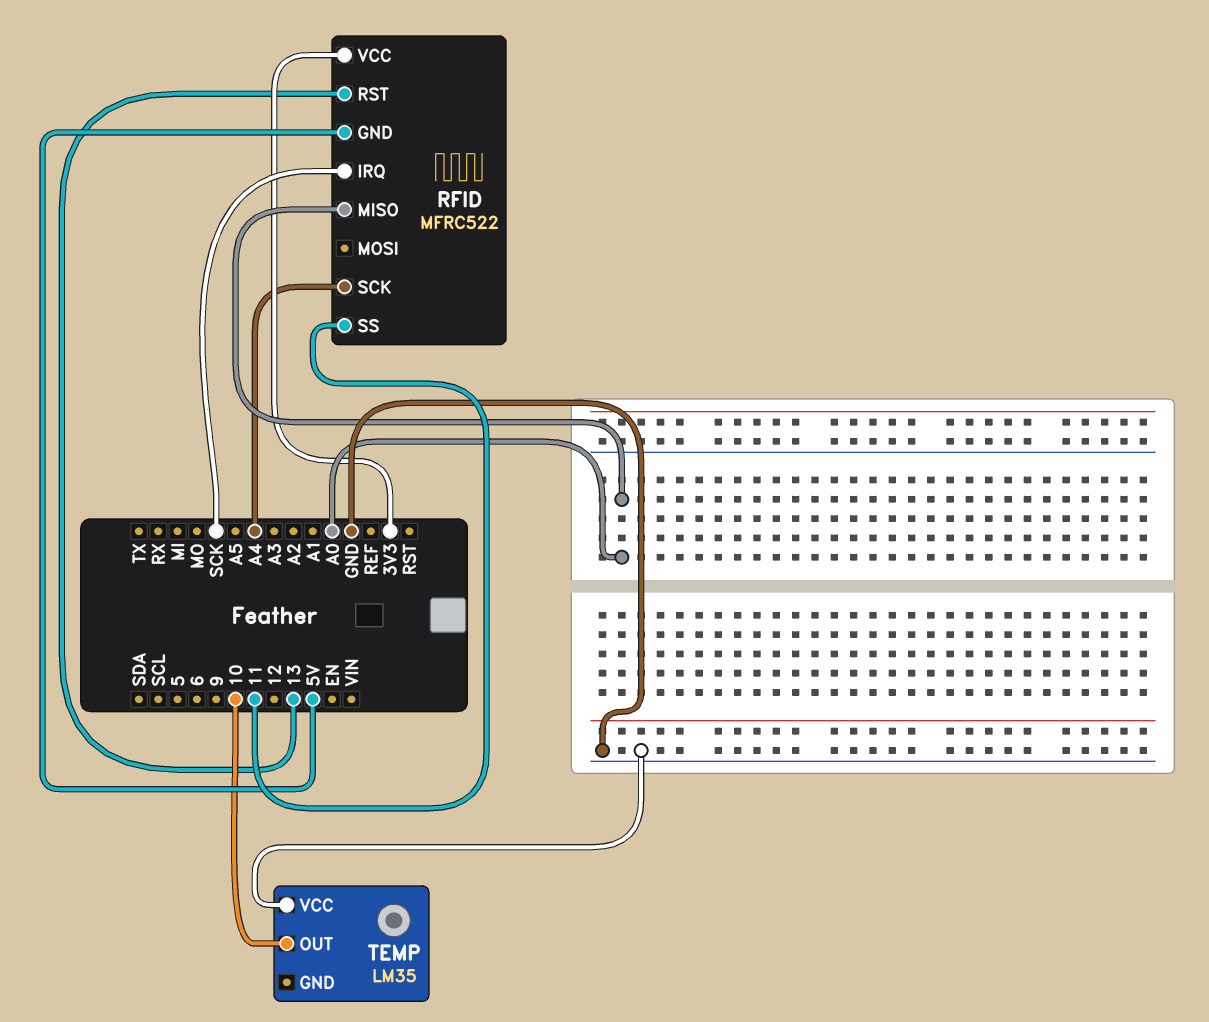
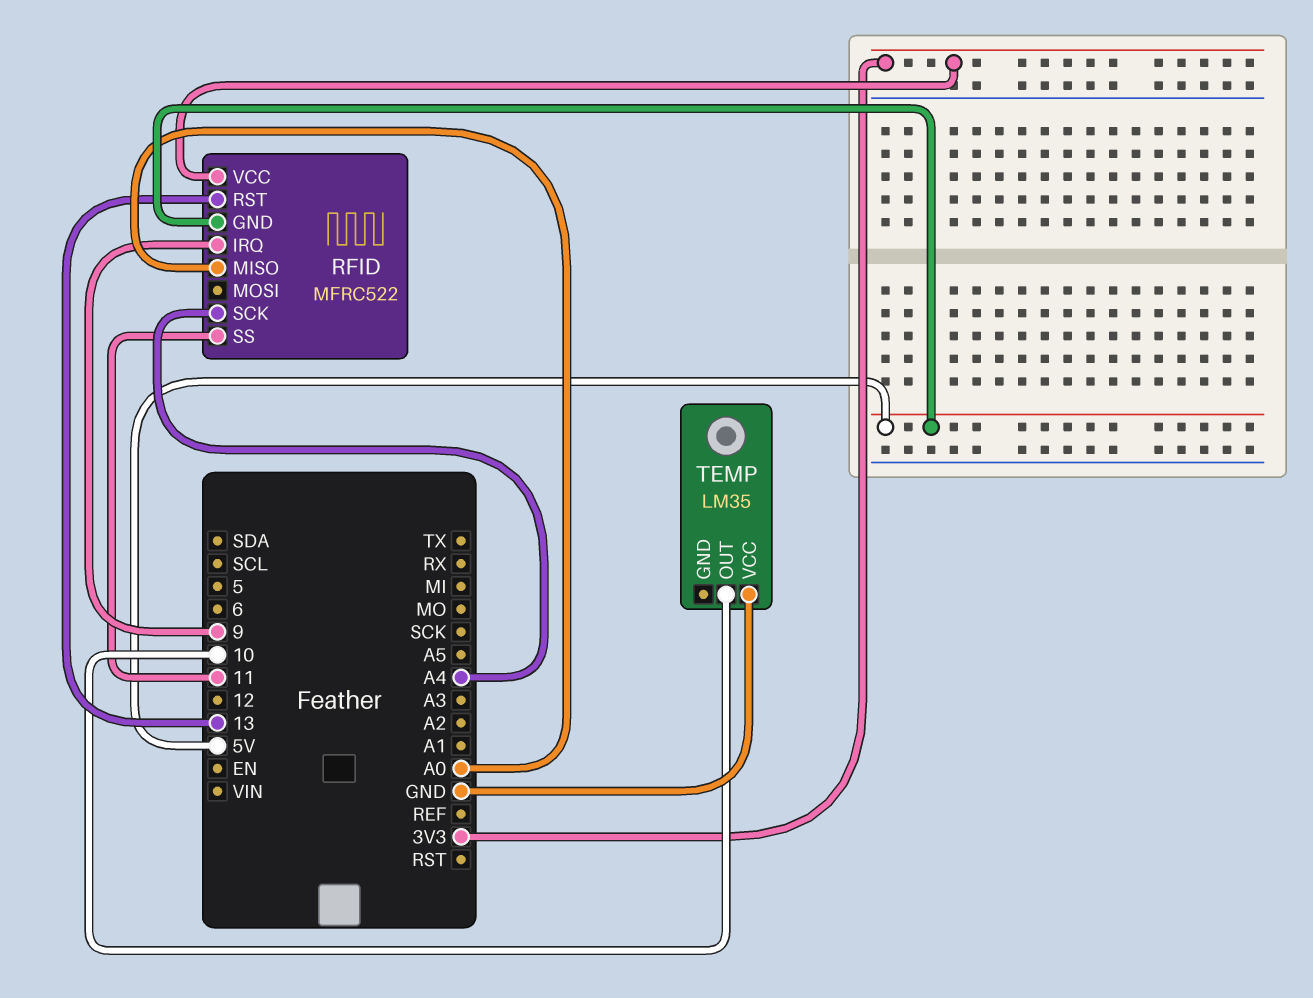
RFID pin IRQ: SCK -> 9

